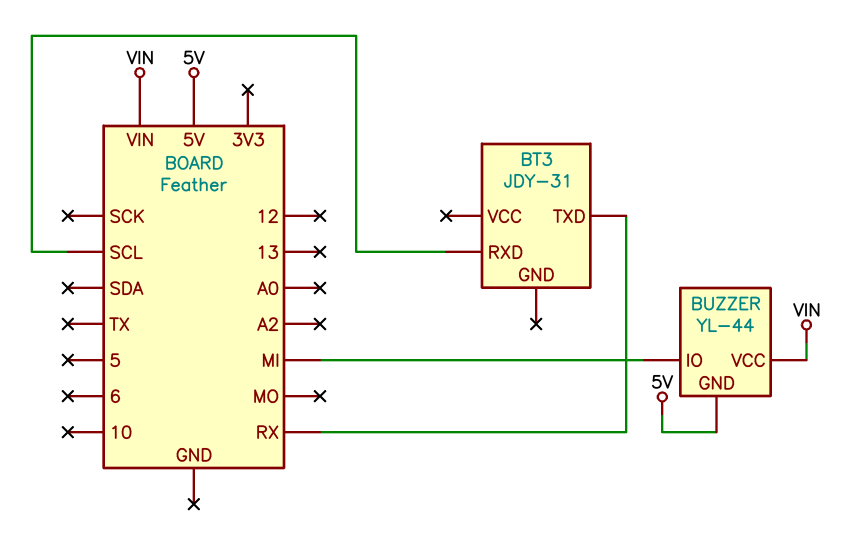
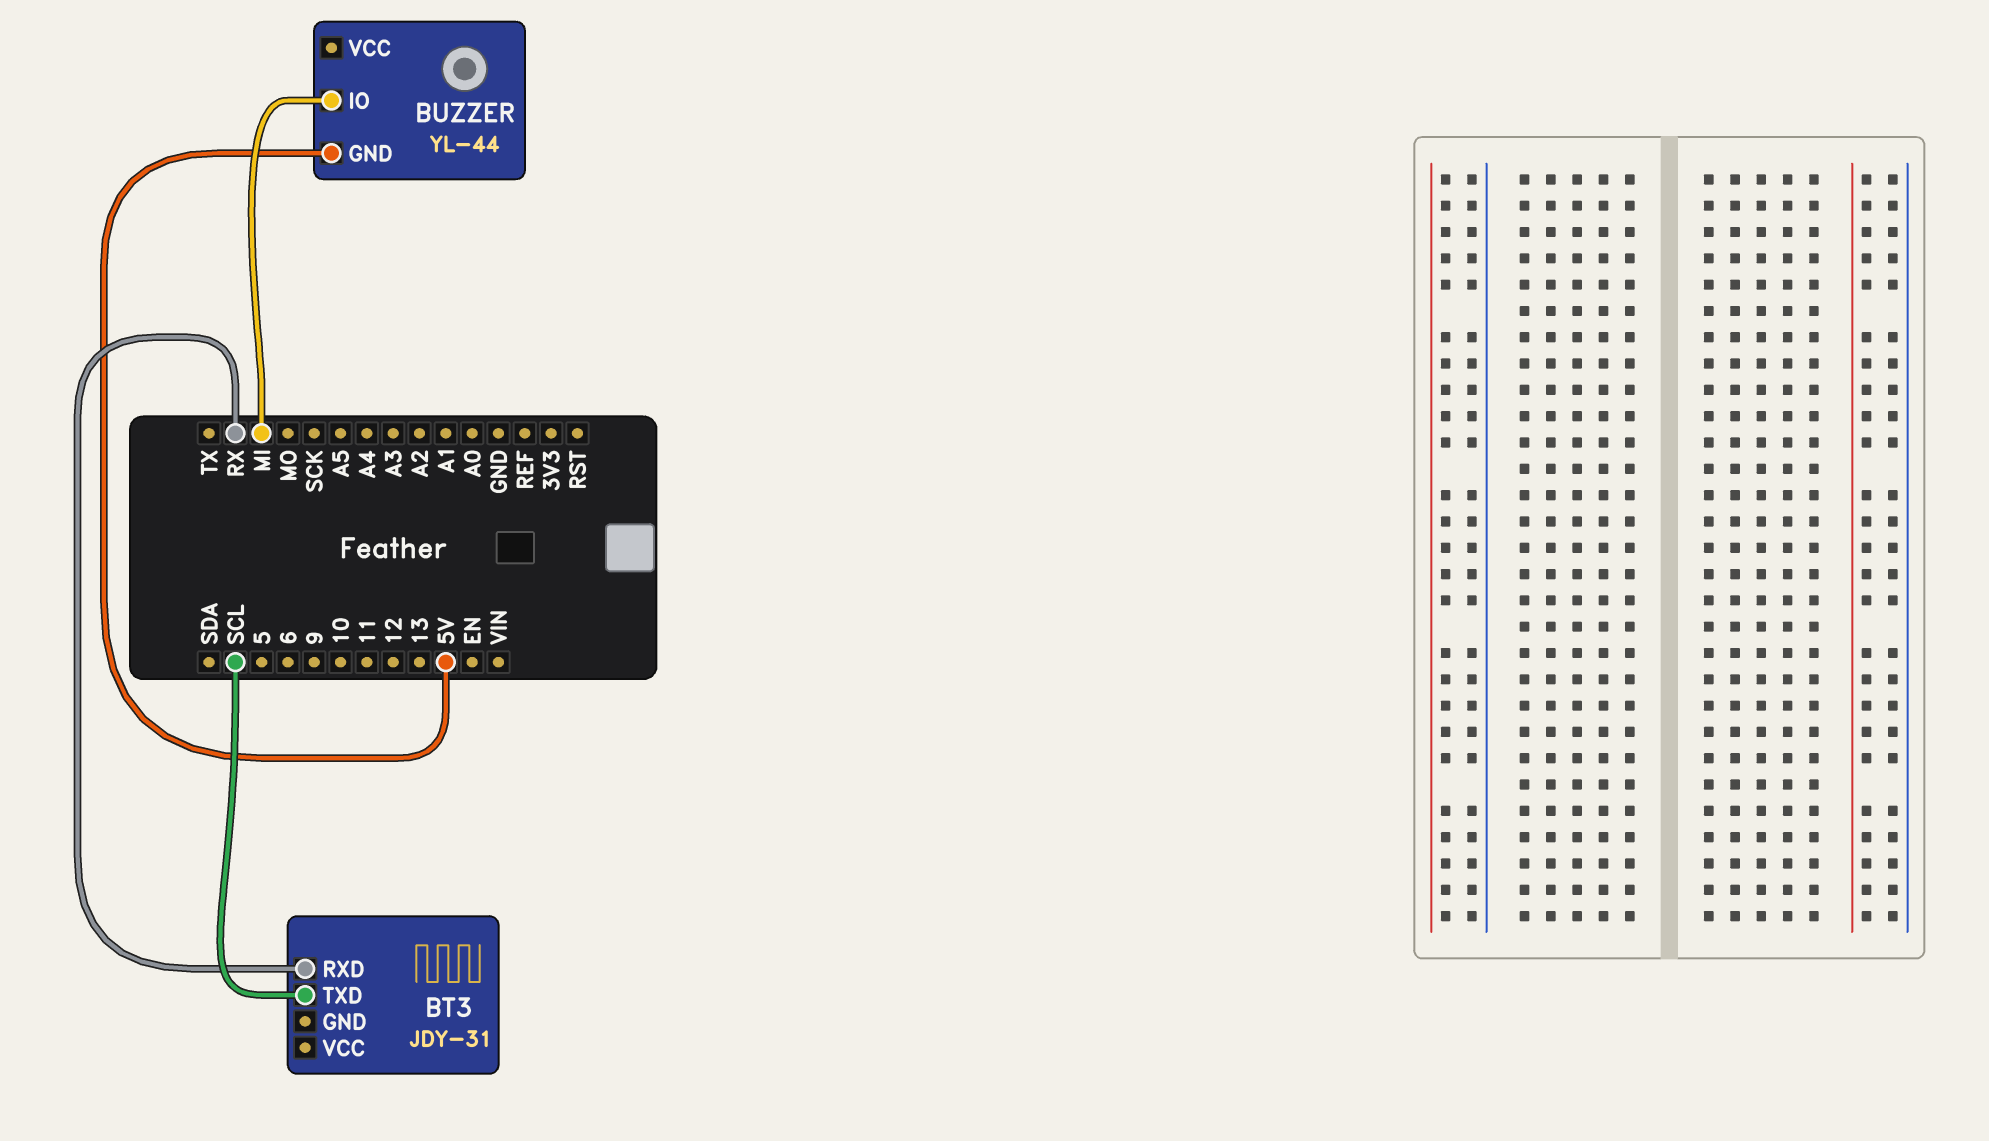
BT3 pin RXD: SCL -> RX
BT3 pin TXD: RX -> SCL
BUZZER pin VCC: VIN -> none

